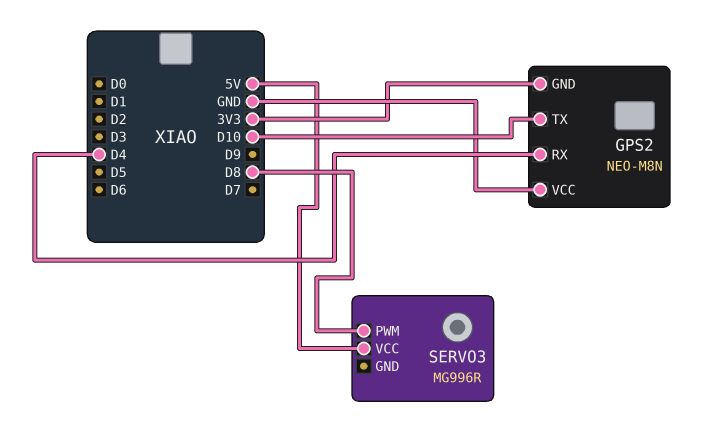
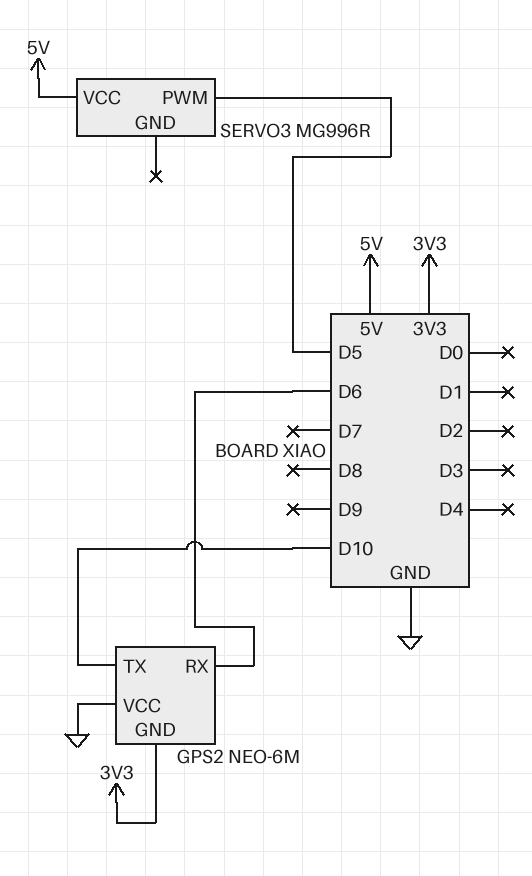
GPS2: NEO-M8N -> NEO-6M
GPS2 pin RX: D4 -> D6
SERVO3 pin PWM: D8 -> D5

